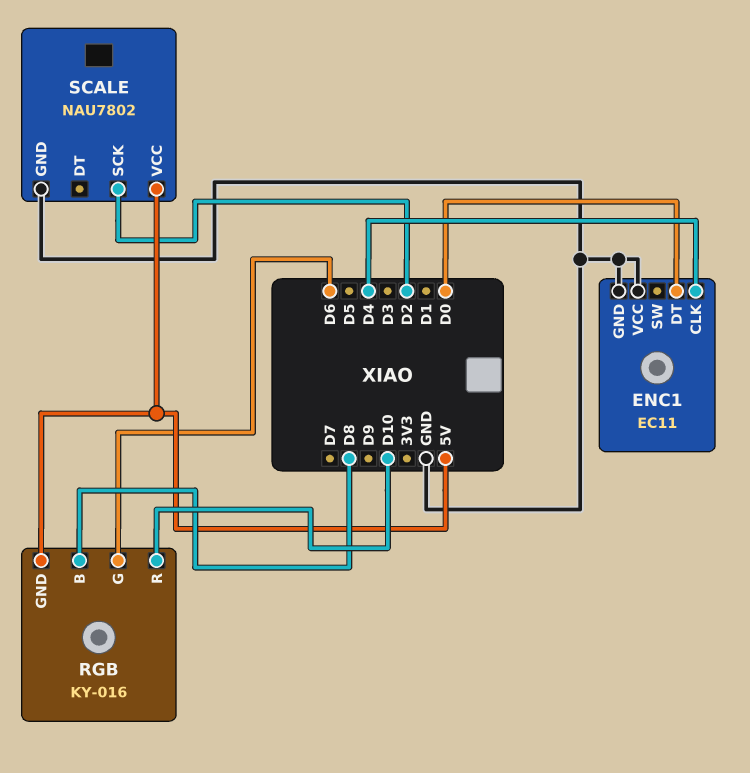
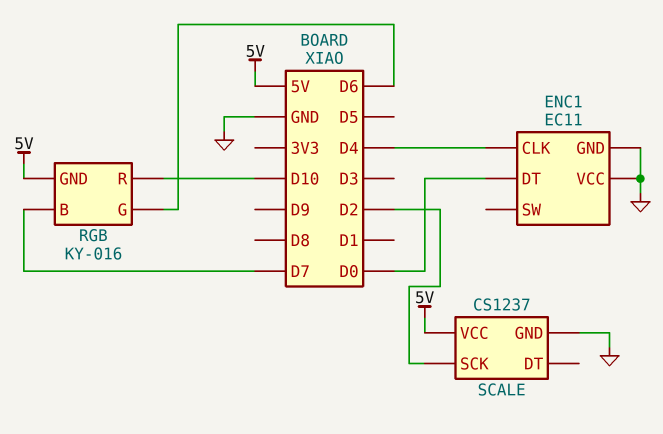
RGB pin B: D8 -> D7
SCALE: NAU7802 -> CS1237

